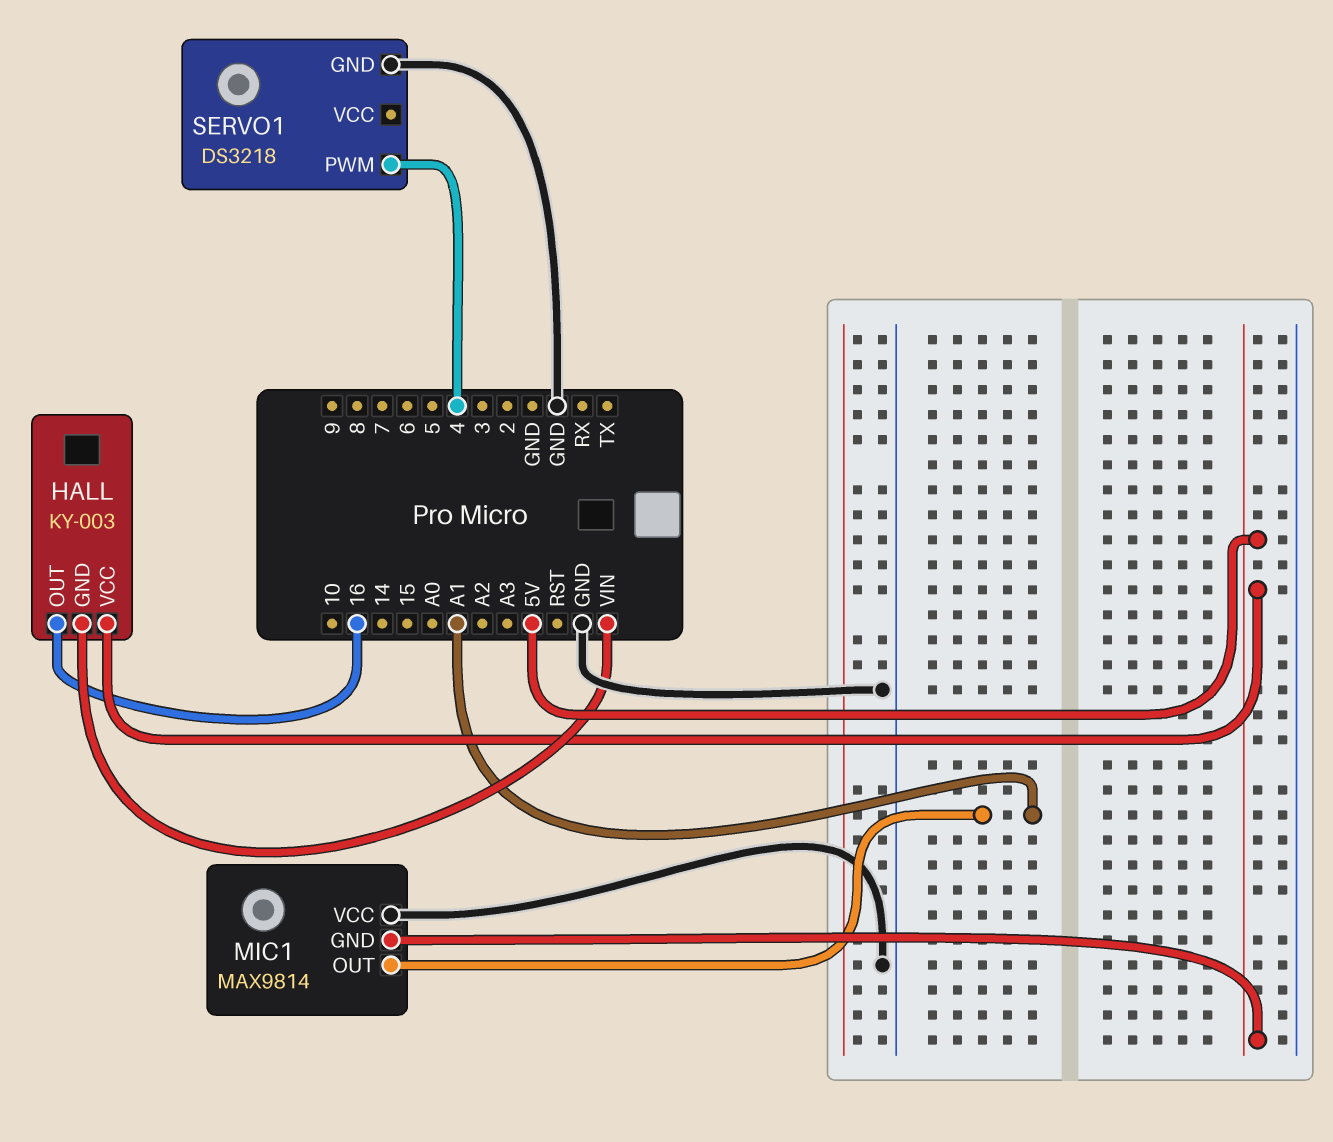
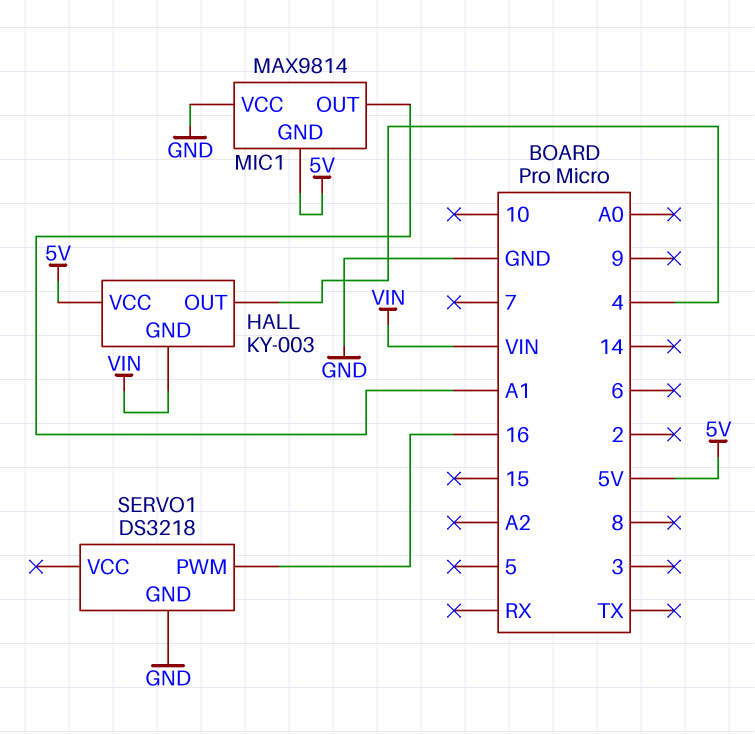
HALL pin OUT: 16 -> 4
SERVO1 pin PWM: 4 -> 16

